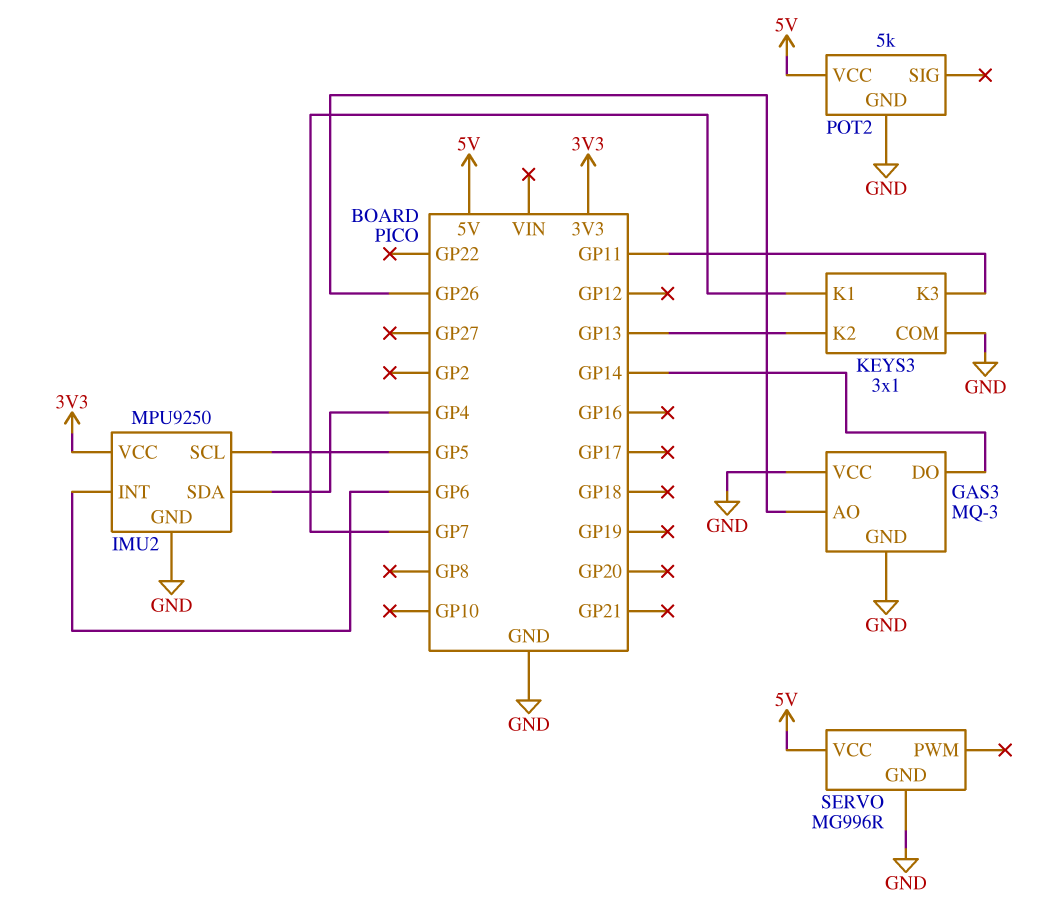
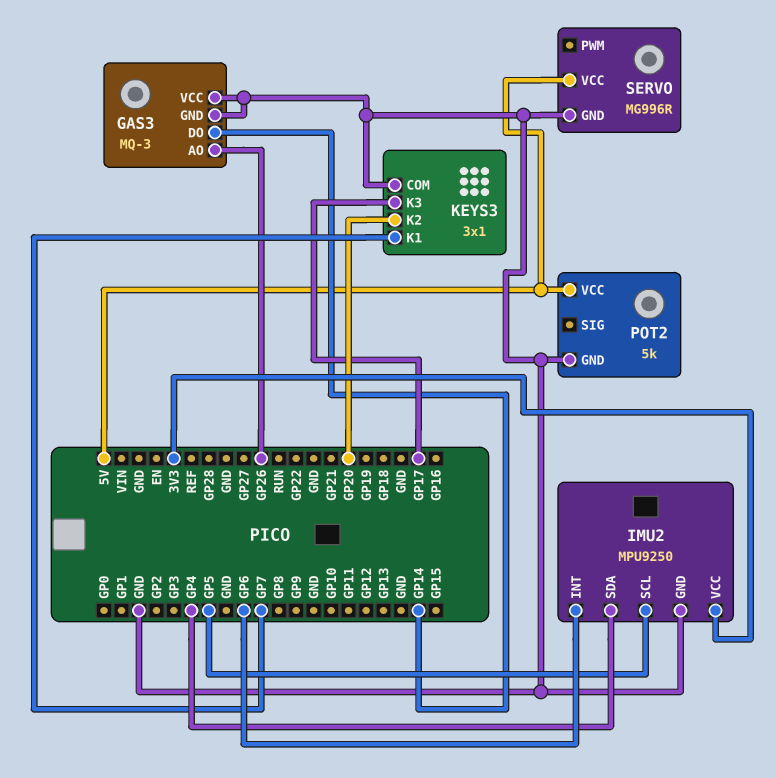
KEYS3 pin K2: GP13 -> GP20
KEYS3 pin K3: GP11 -> GP17

